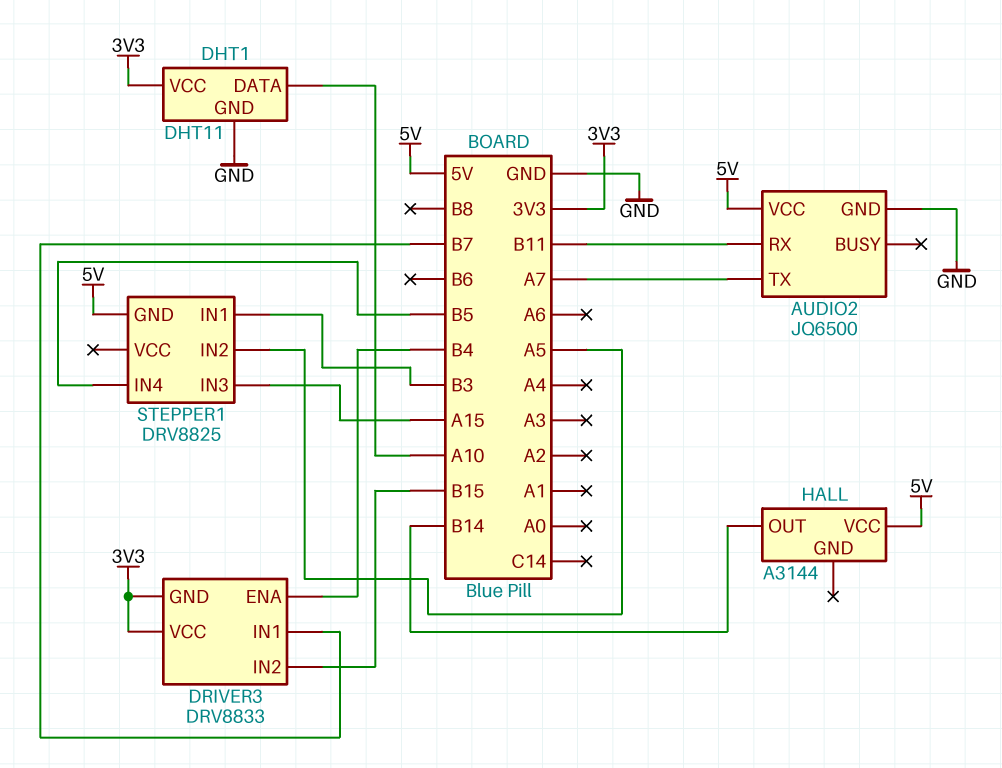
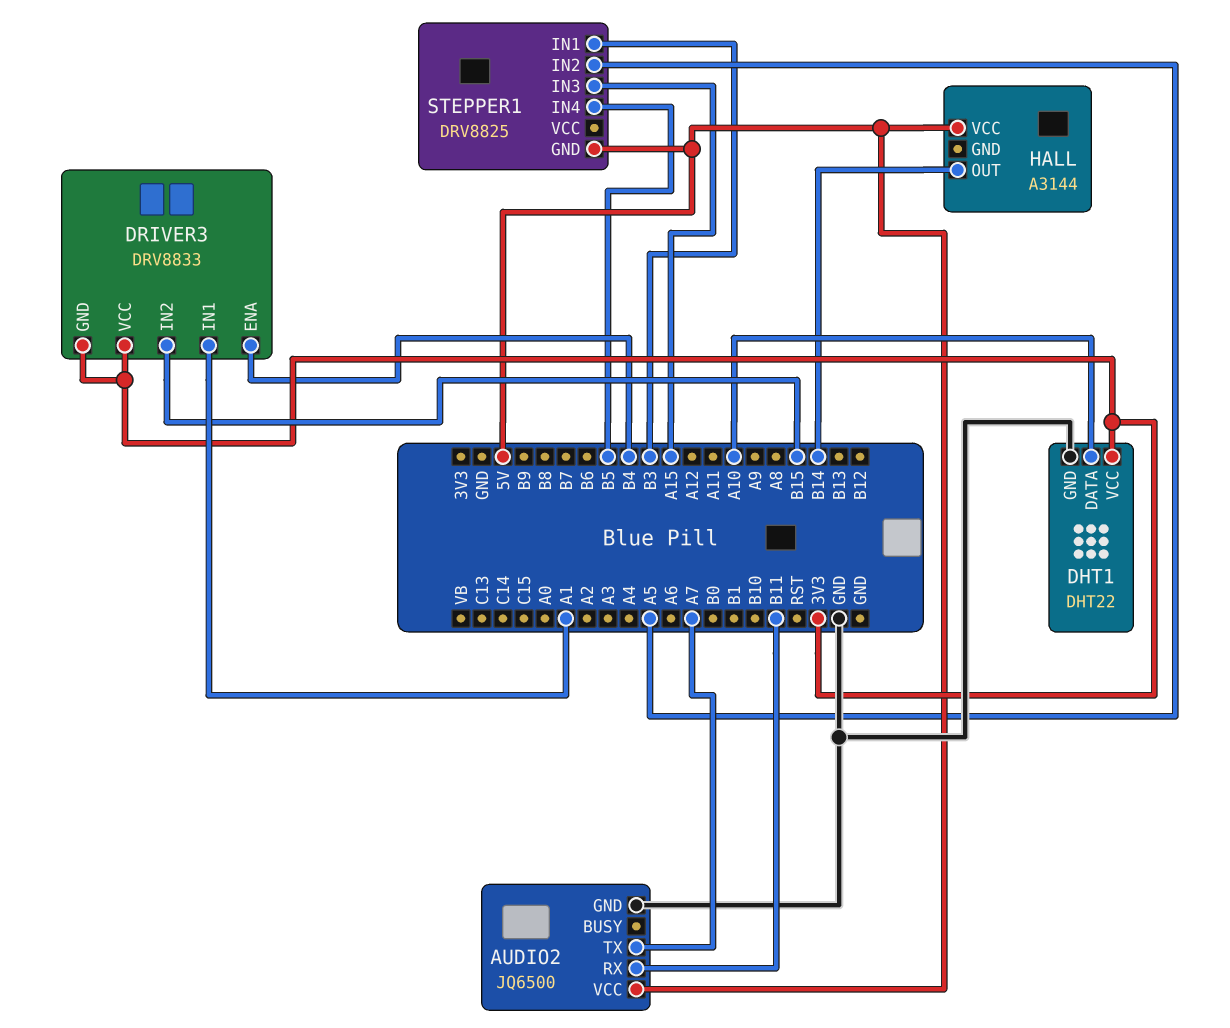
DHT1: DHT11 -> DHT22
DRIVER3 pin IN1: B7 -> A1

